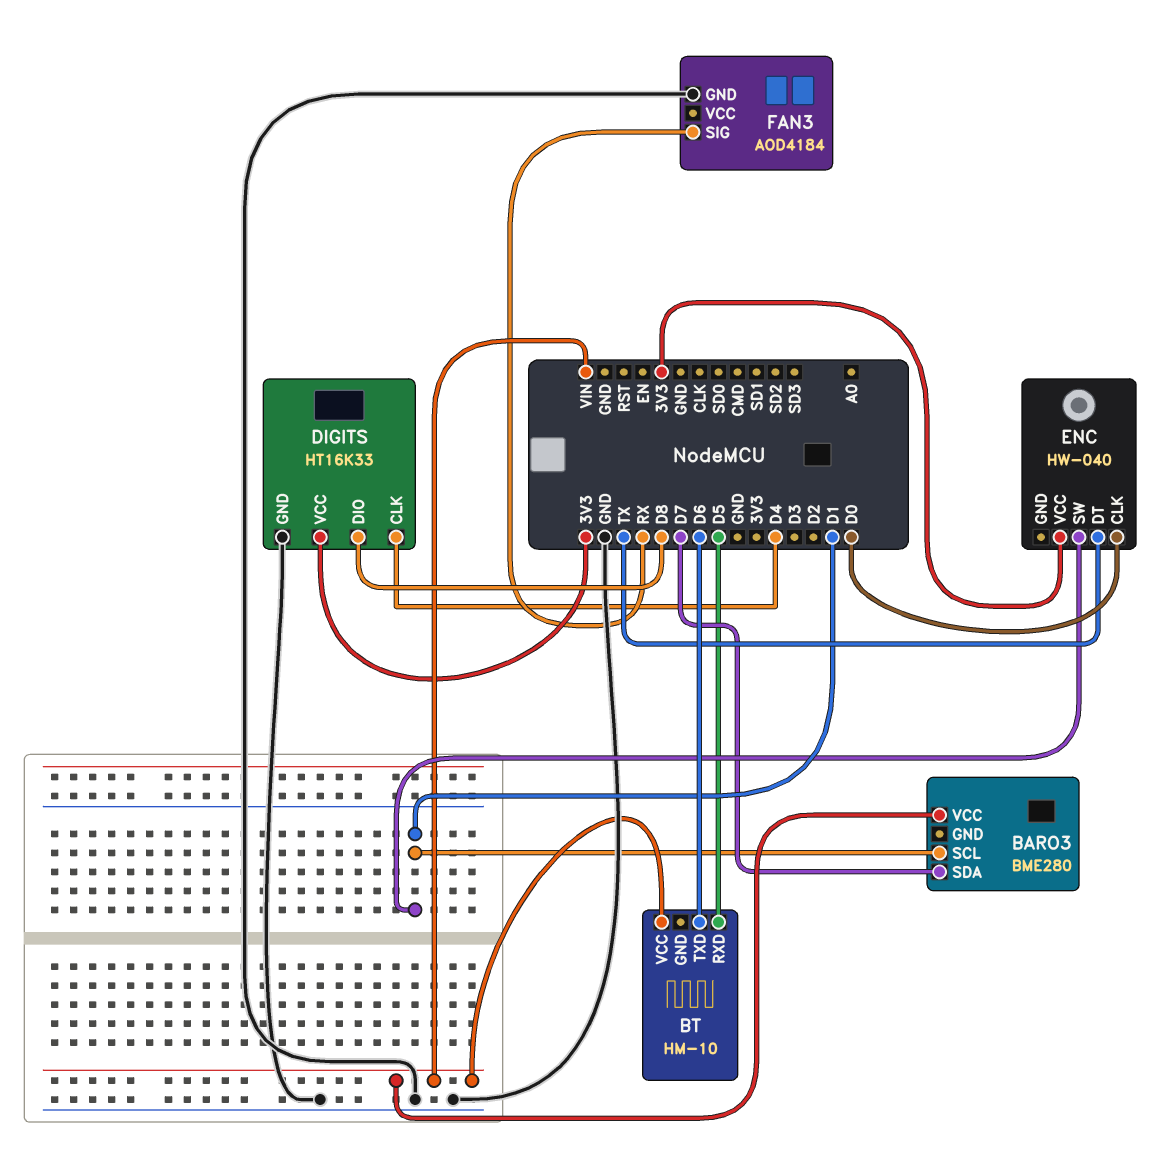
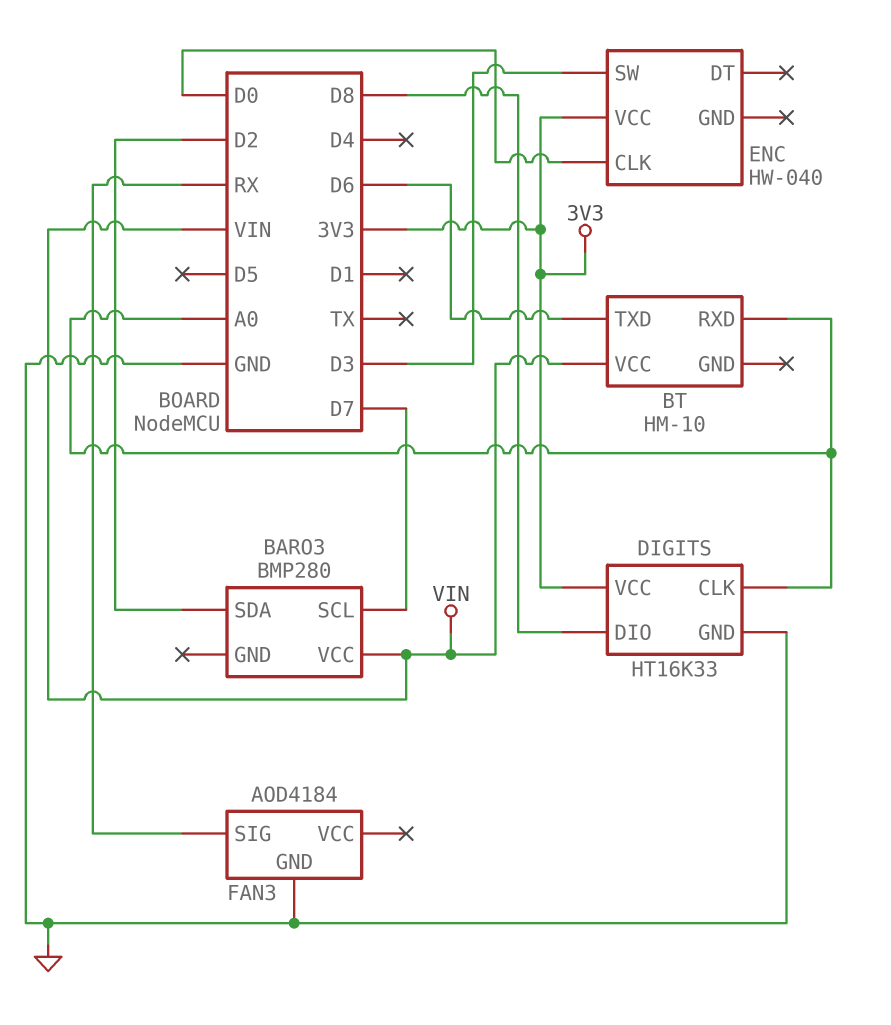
BARO3: BME280 -> BMP280
BARO3 pin SCL: D1 -> D7
BARO3 pin SDA: D7 -> D2
BT pin RXD: D5 -> A0
DIGITS pin CLK: D4 -> A0
ENC pin DT: TX -> none
ENC pin SW: D1 -> D3

